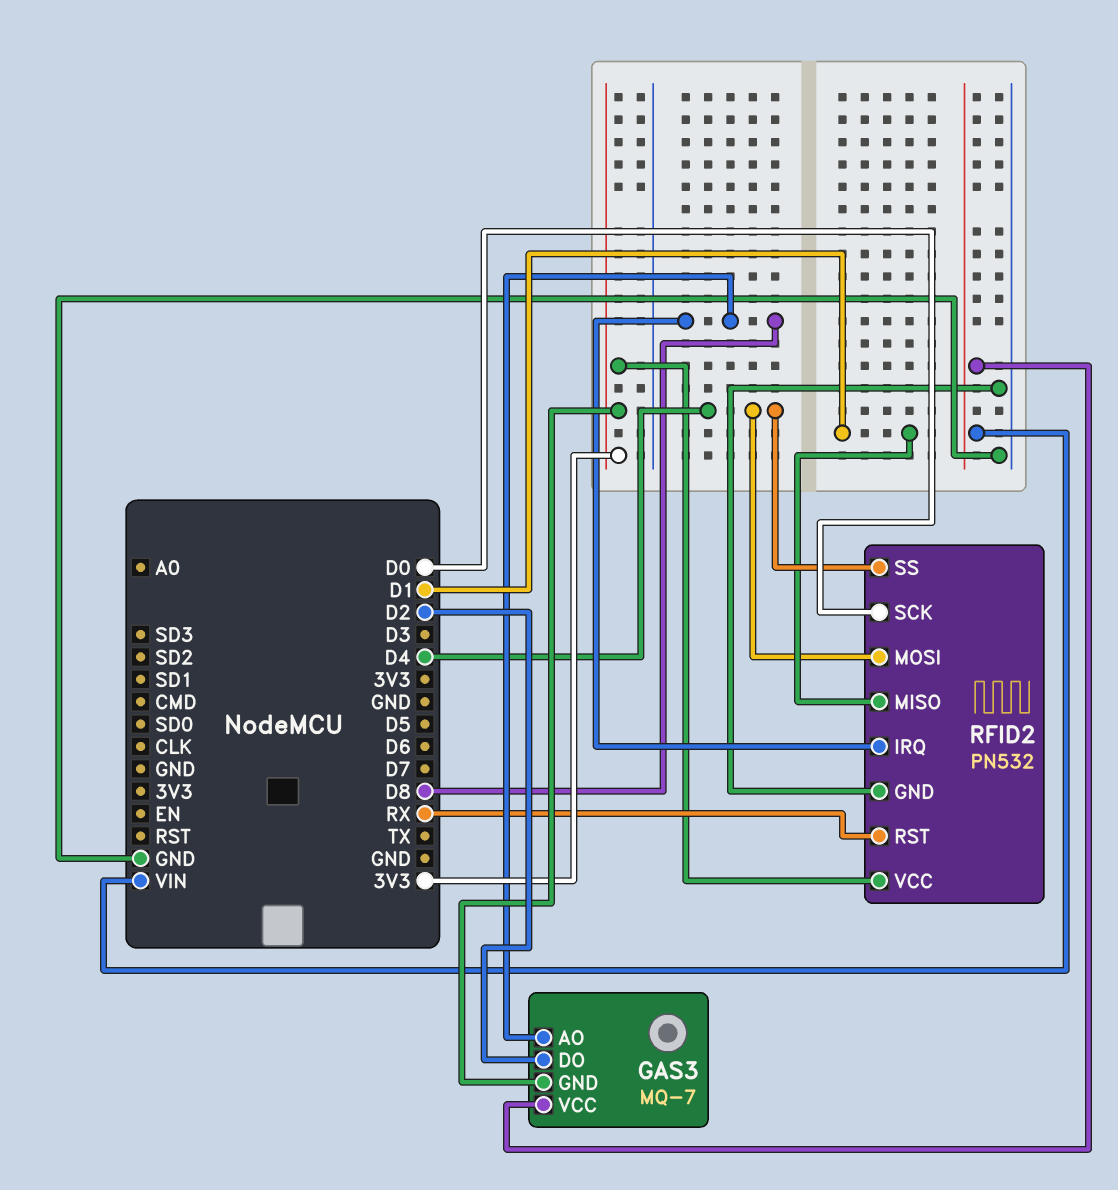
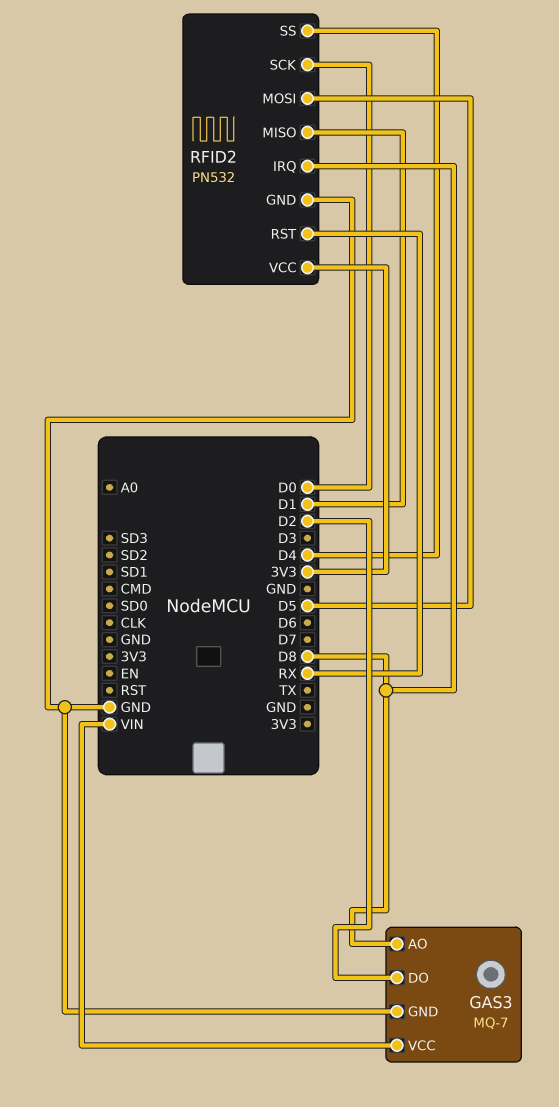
GAS3 pin GND: 3V3 -> GND
RFID2 pin MOSI: D4 -> D5

